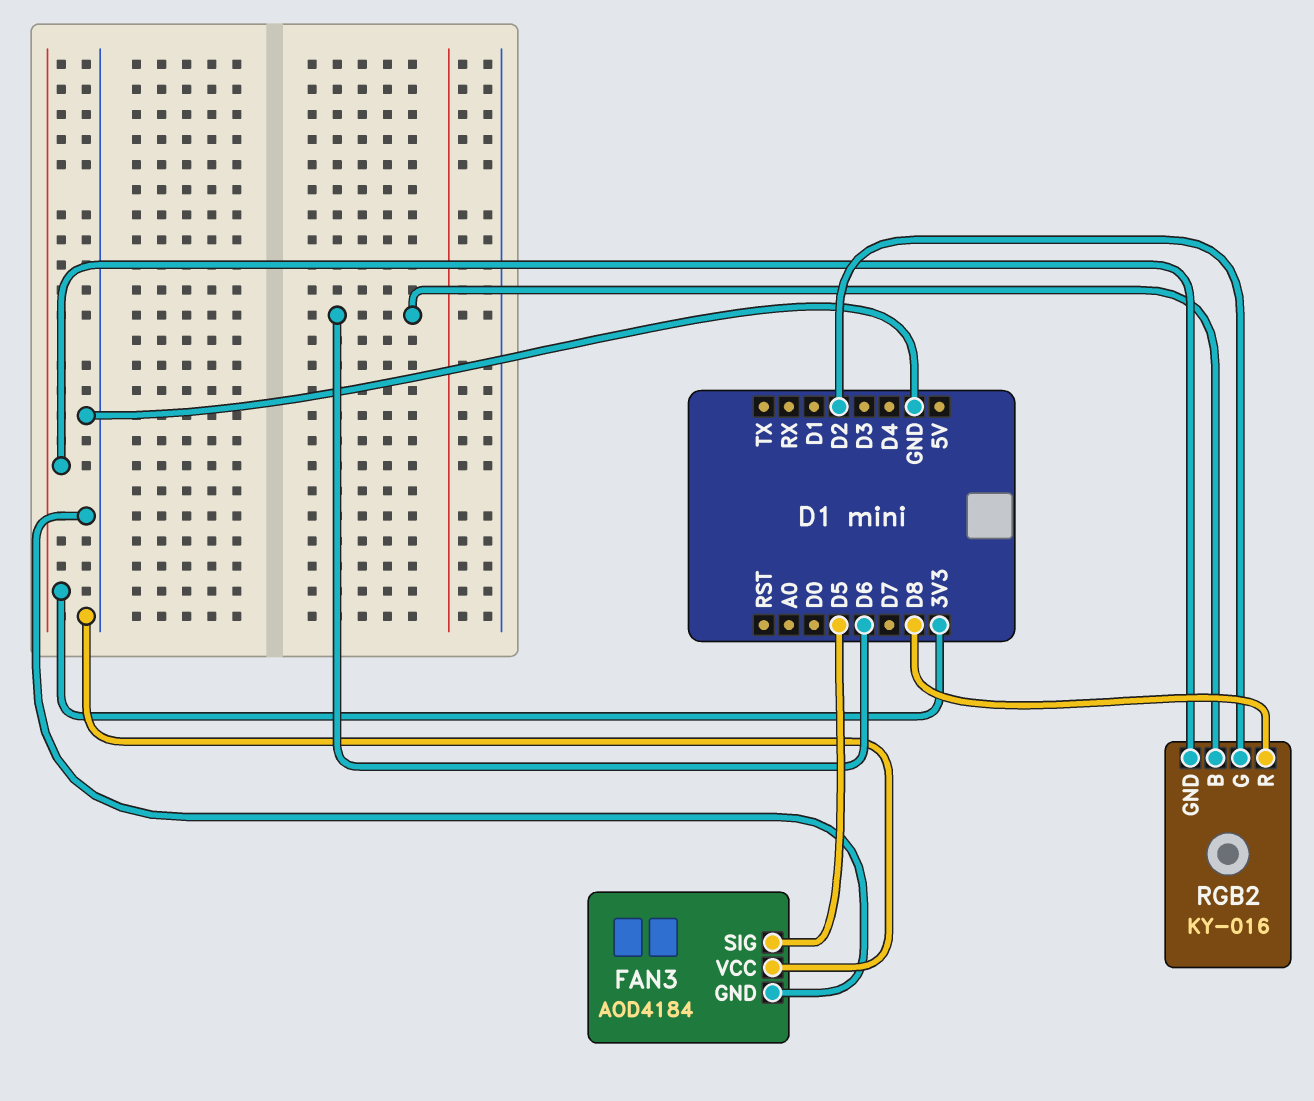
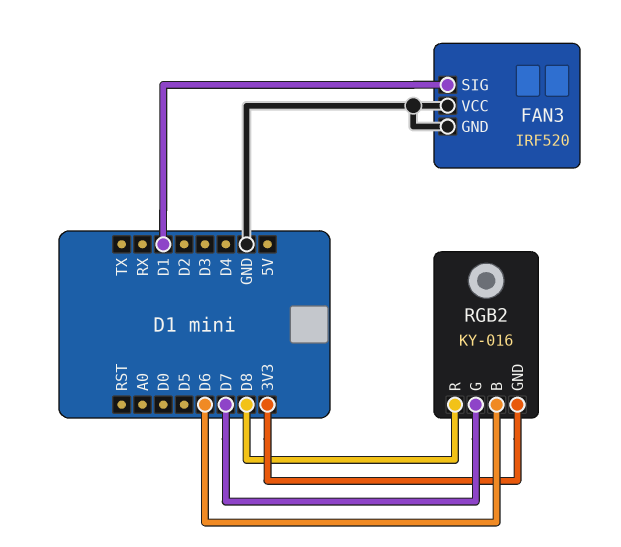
FAN3: AOD4184 -> IRF520
FAN3 pin SIG: D5 -> D1
RGB2 pin G: D2 -> D7

